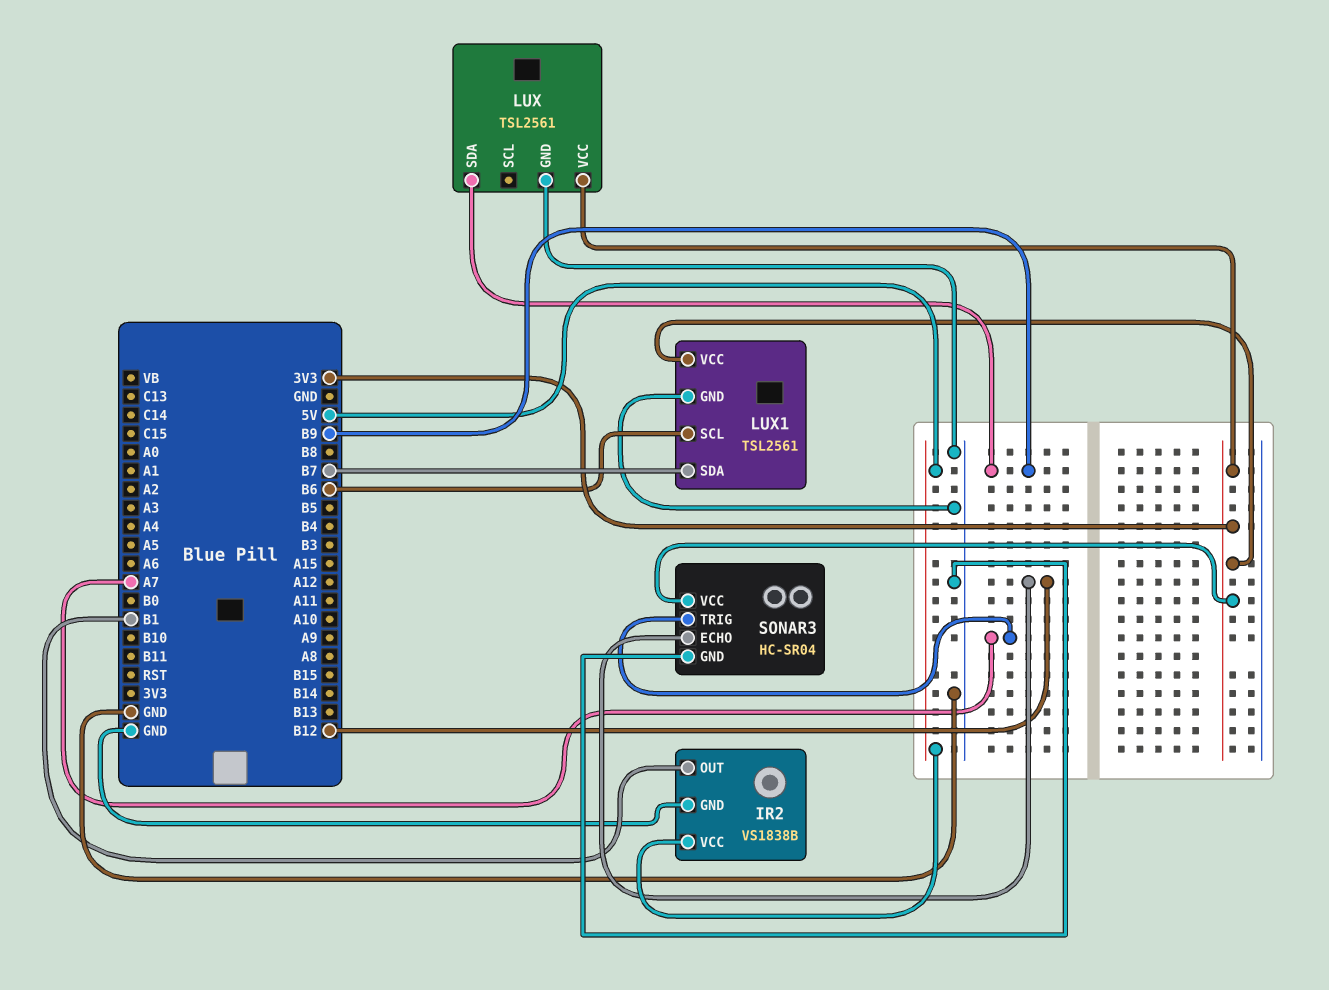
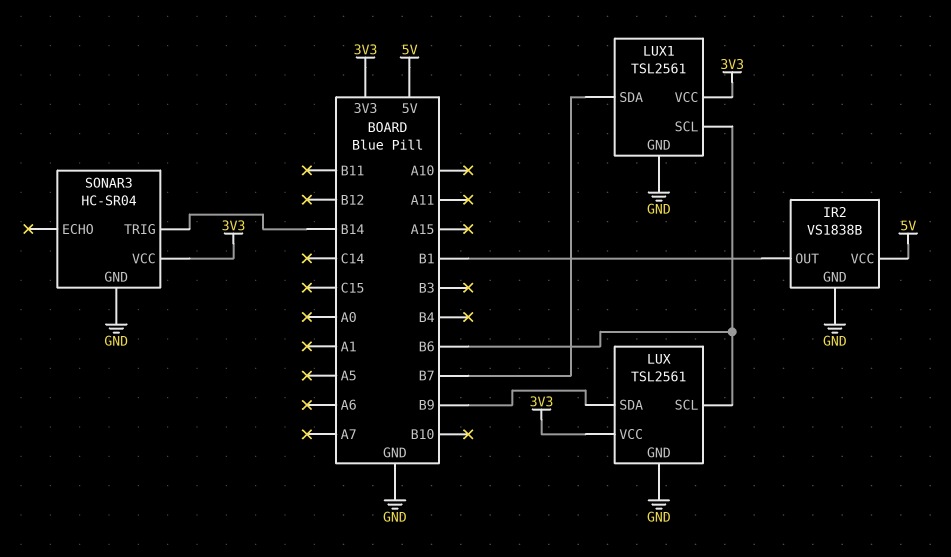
LUX pin SCL: none -> B6
SONAR3 pin ECHO: B12 -> none
SONAR3 pin TRIG: A7 -> B14

